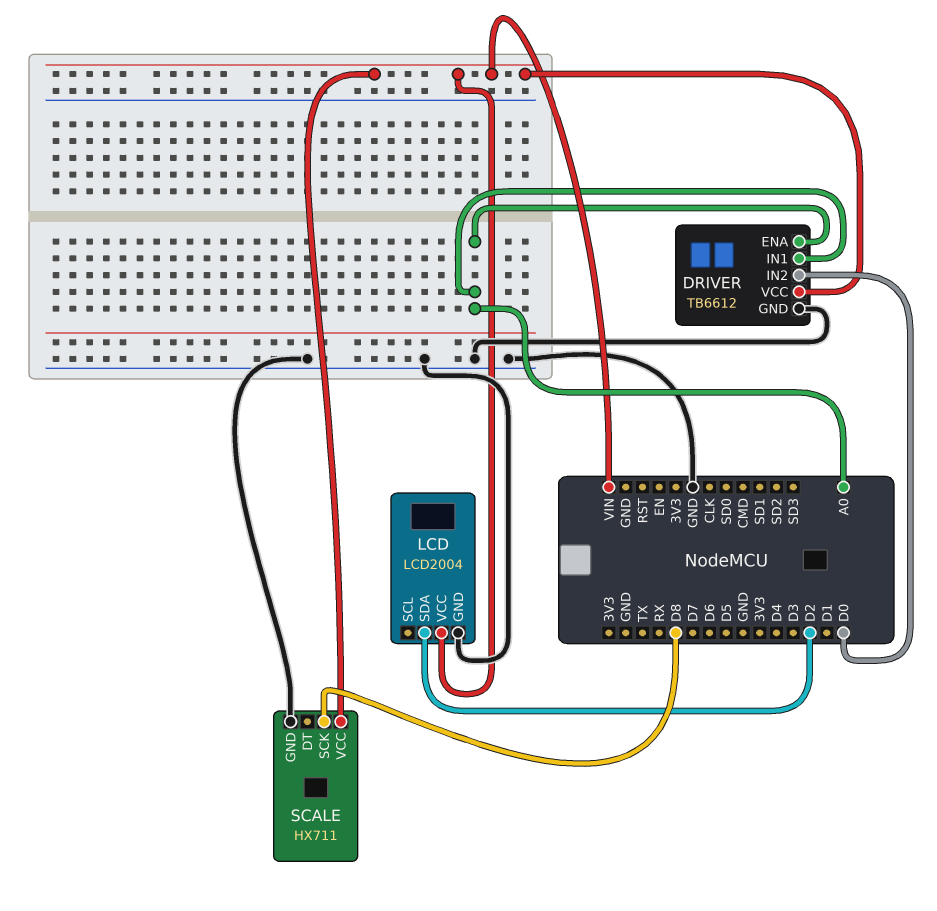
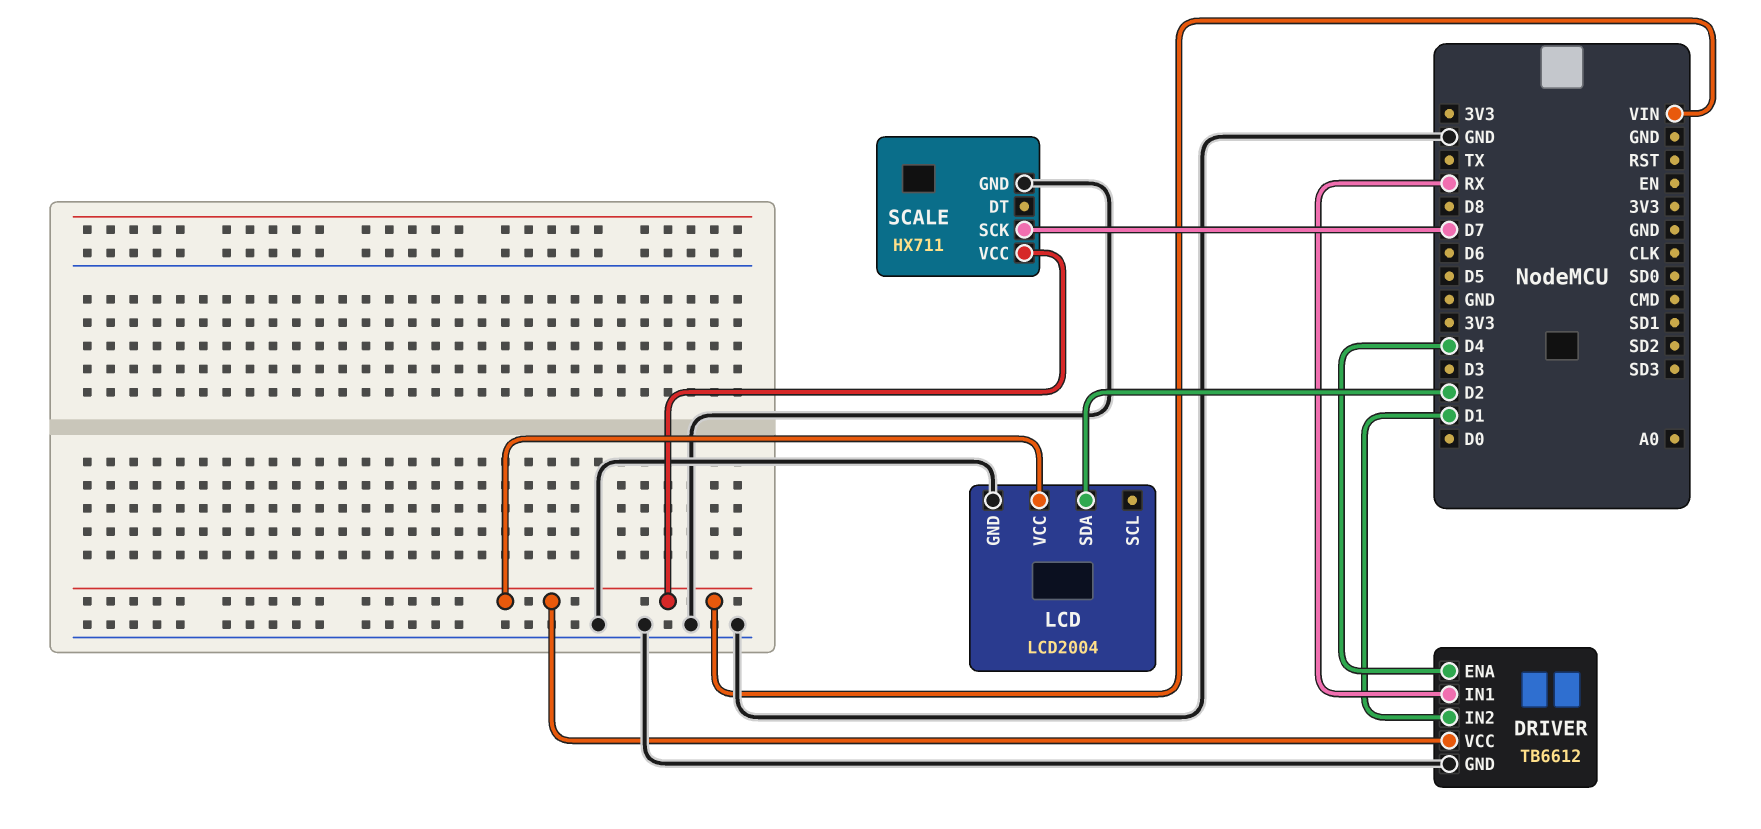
DRIVER pin ENA: A0 -> D4
DRIVER pin IN1: A0 -> RX
DRIVER pin IN2: D0 -> D1
SCALE pin SCK: D8 -> D7

